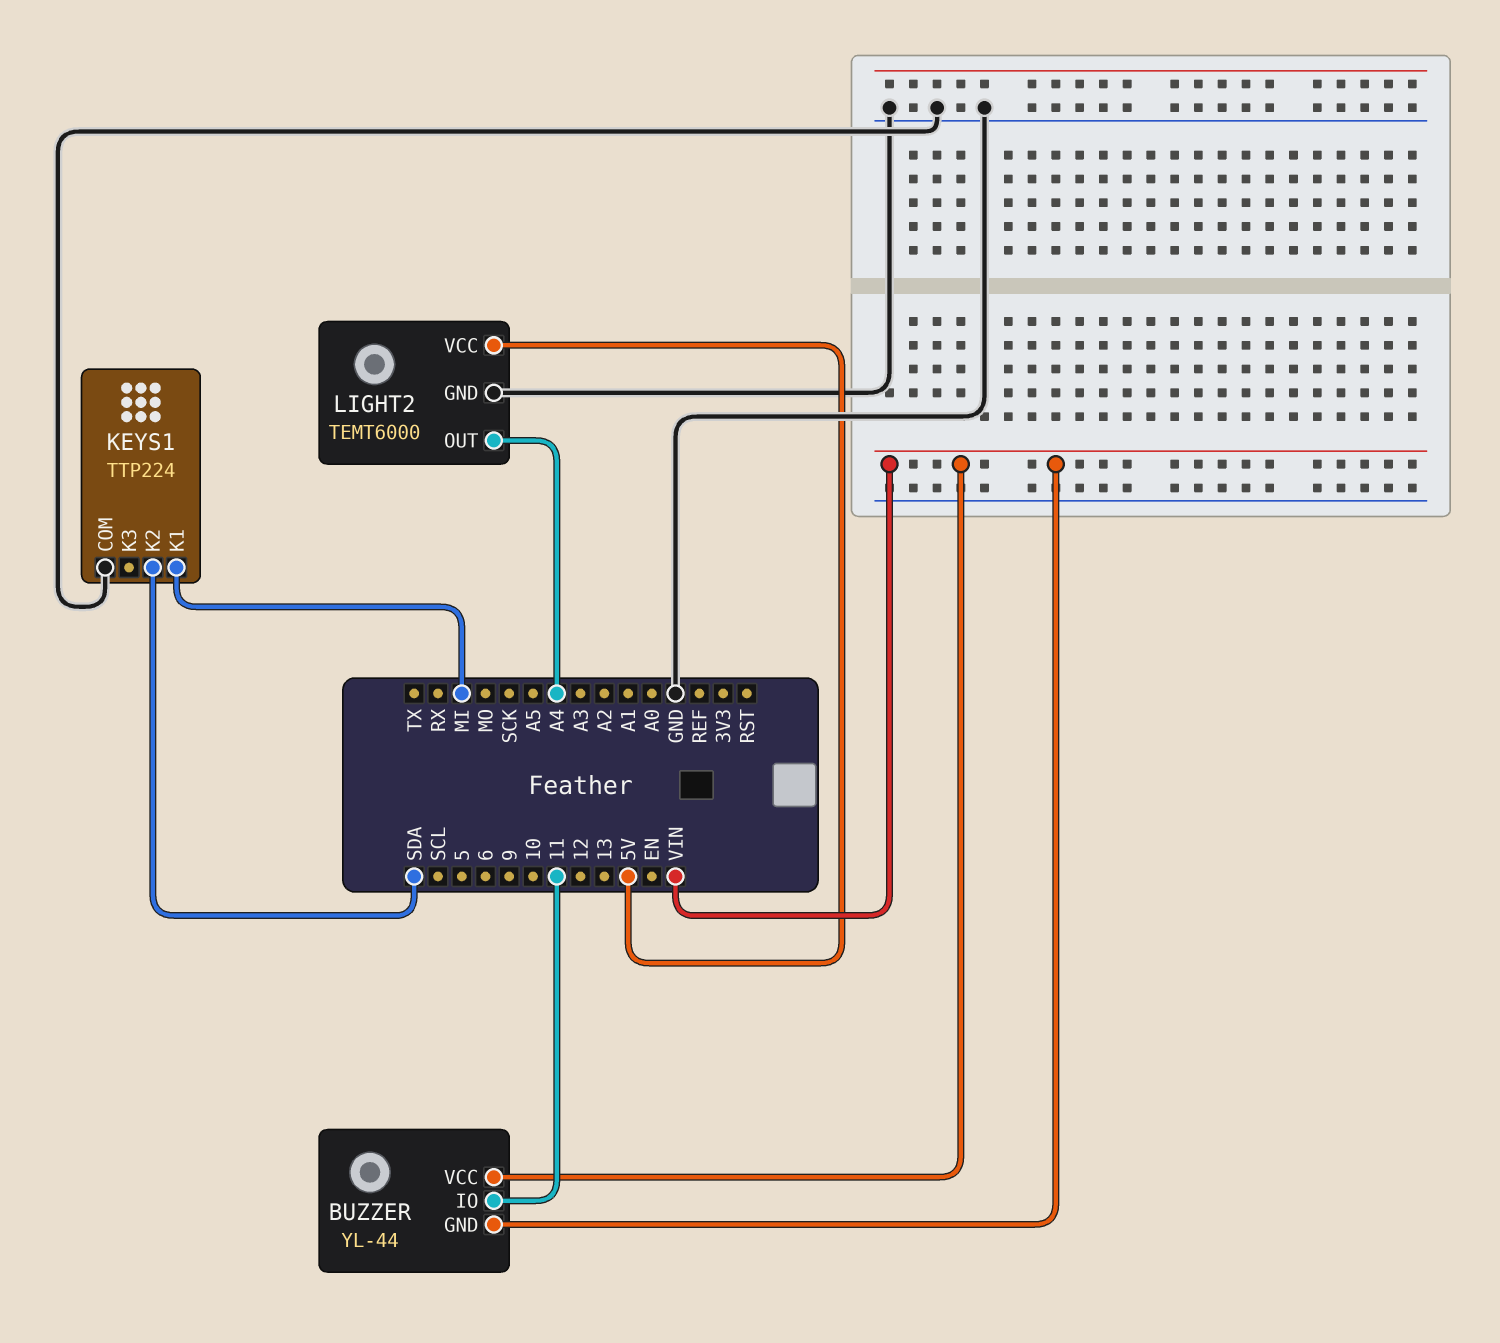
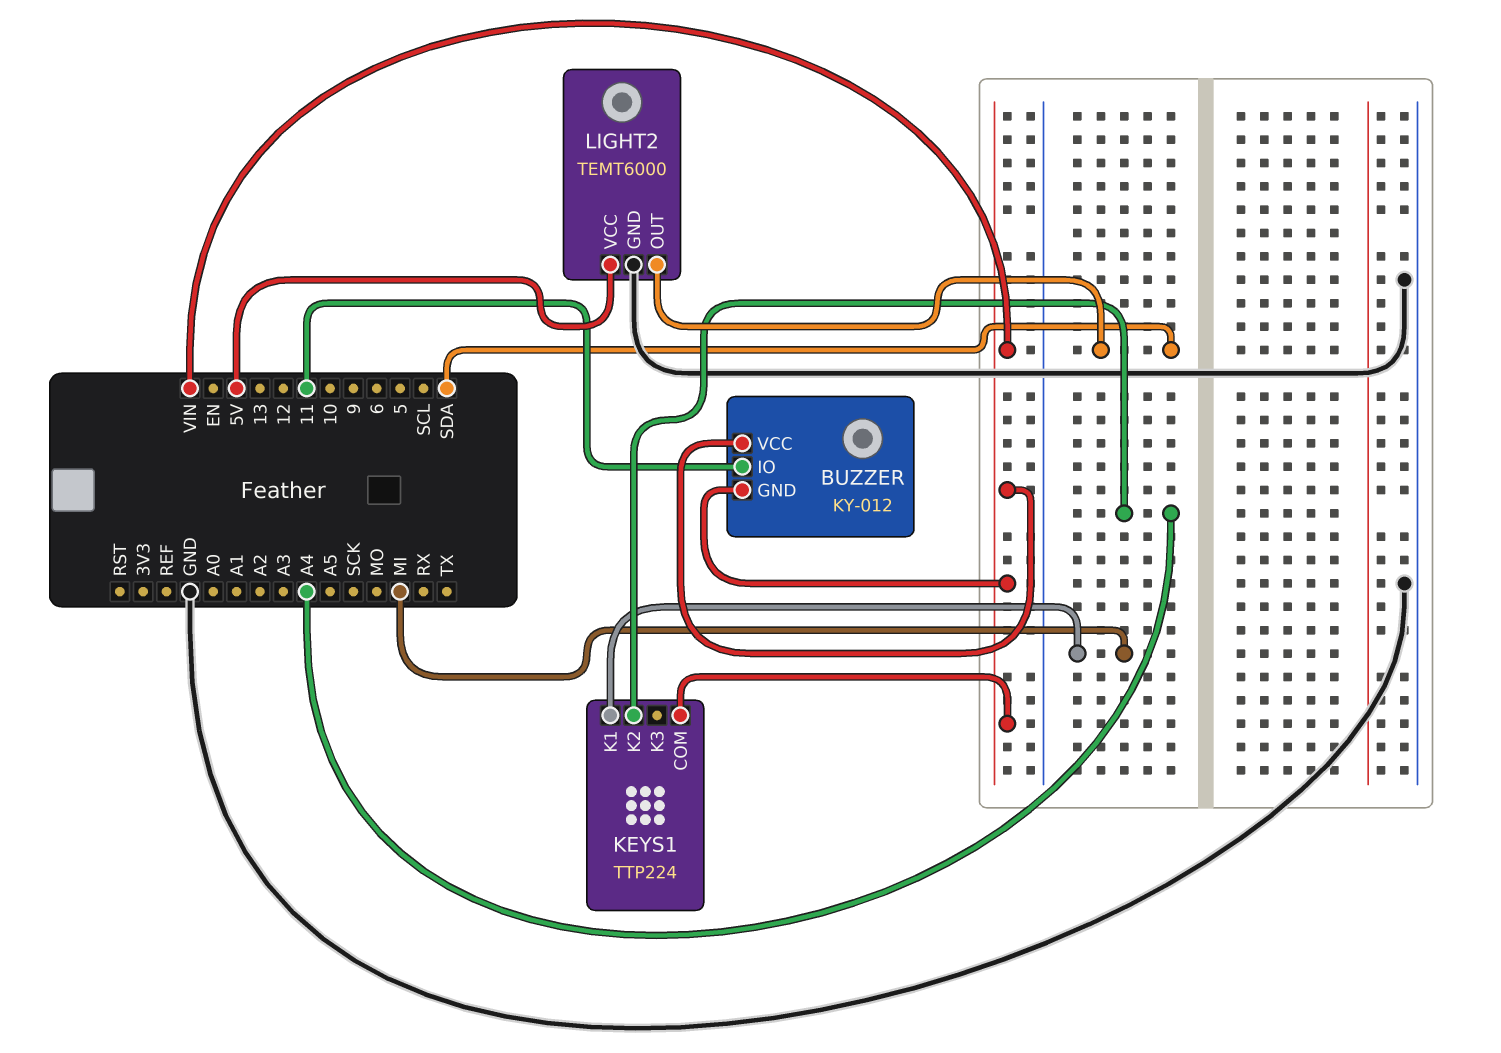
BUZZER: YL-44 -> KY-012
KEYS1 pin COM: GND -> VIN
KEYS1 pin K2: SDA -> A4
LIGHT2 pin OUT: A4 -> SDA

